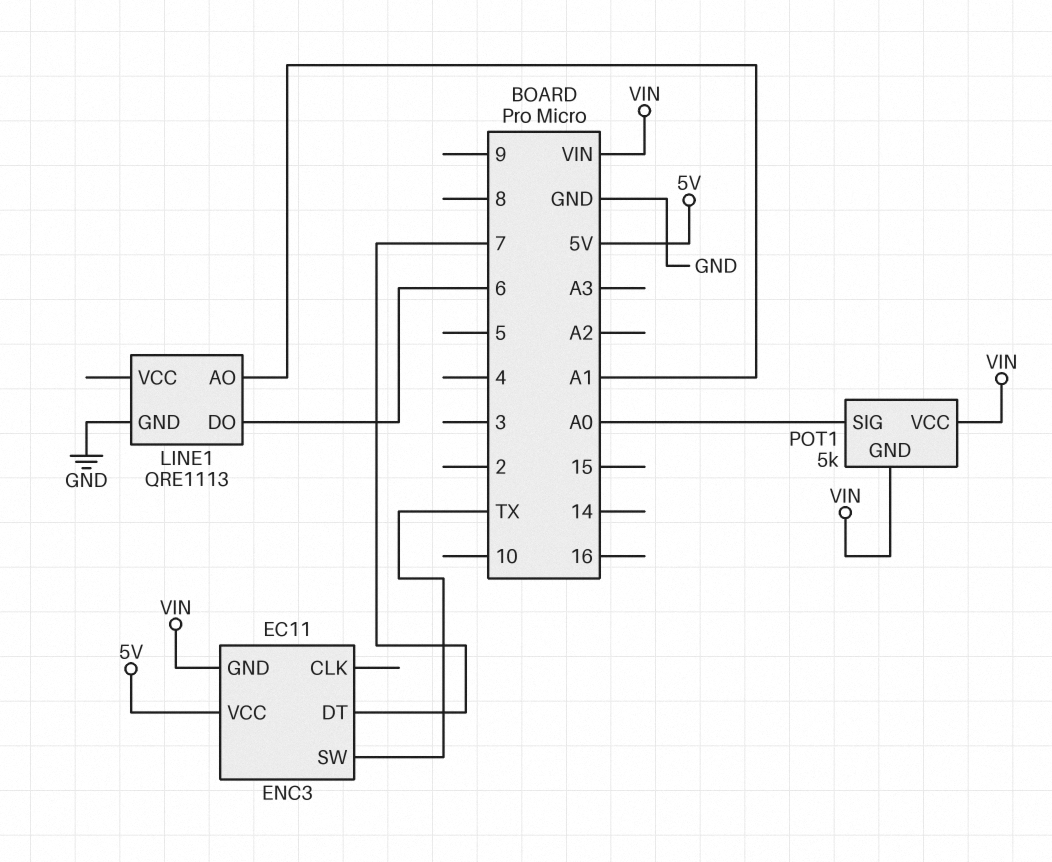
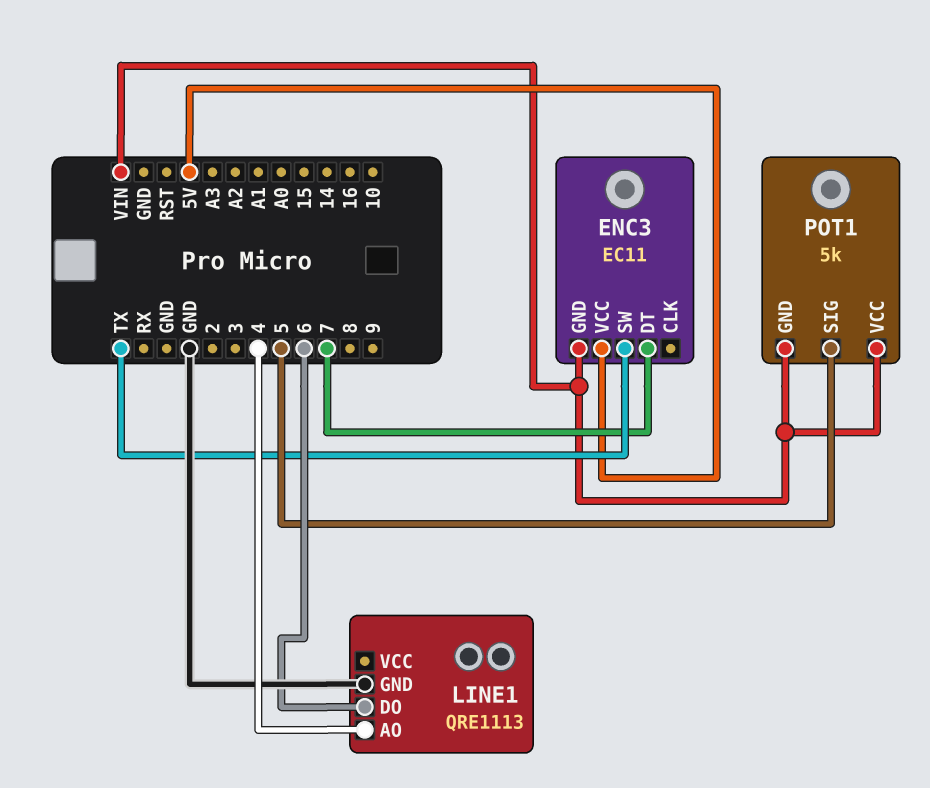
LINE1 pin AO: A1 -> 4
POT1 pin SIG: A0 -> 5

